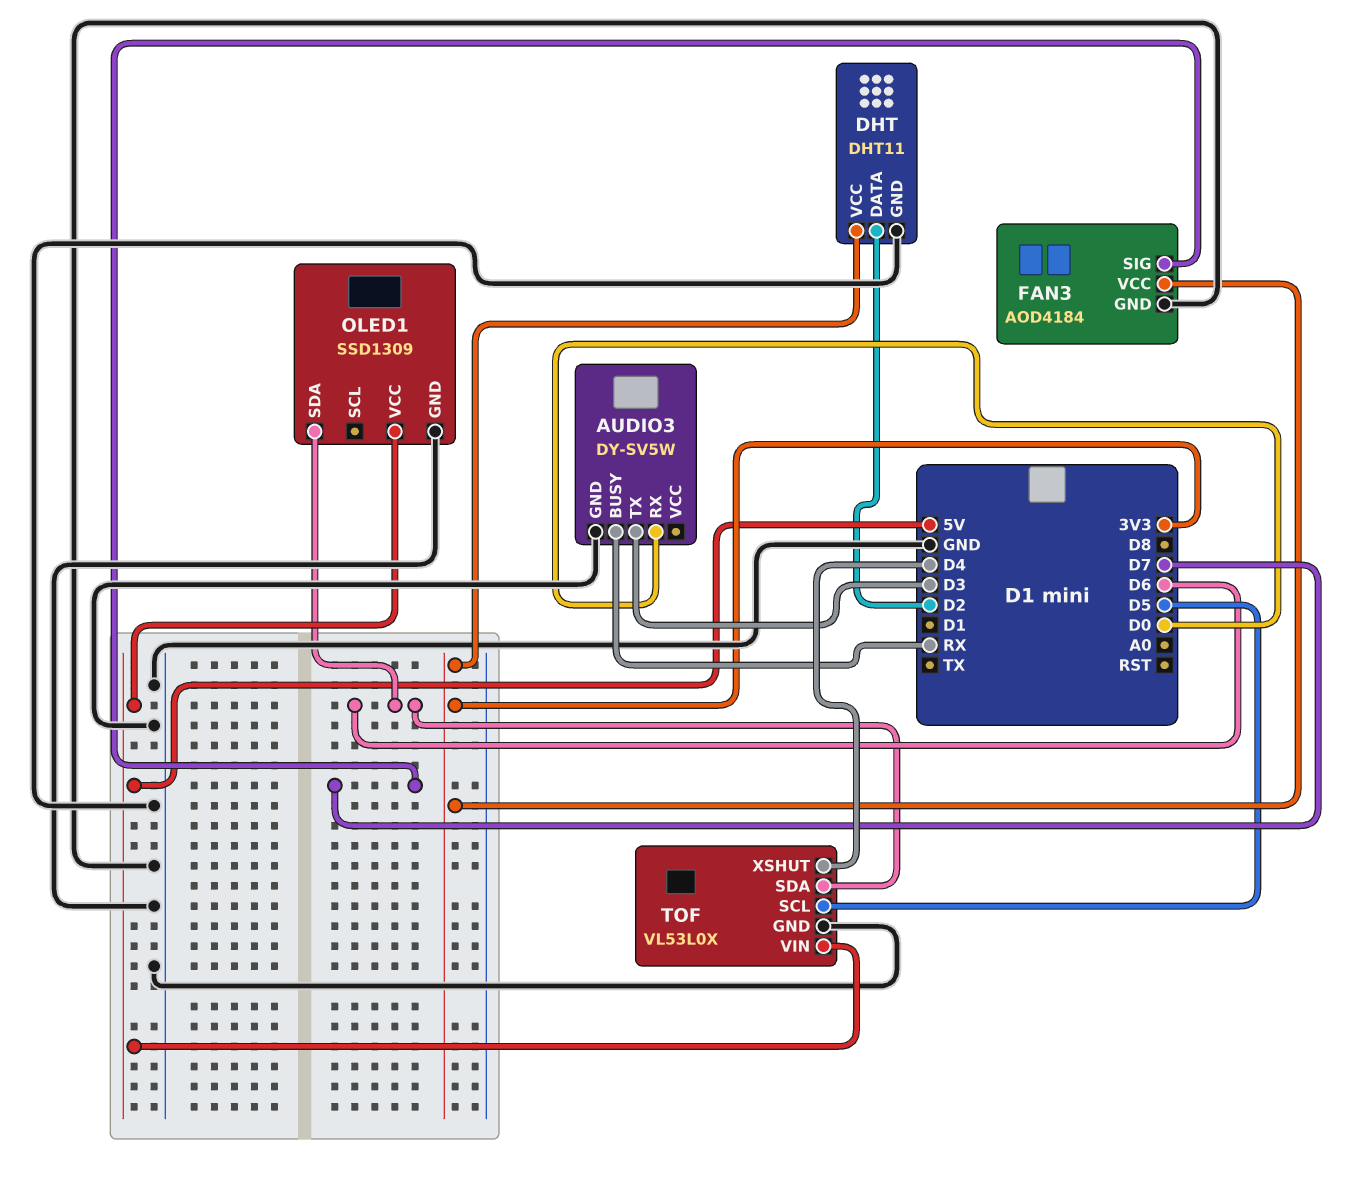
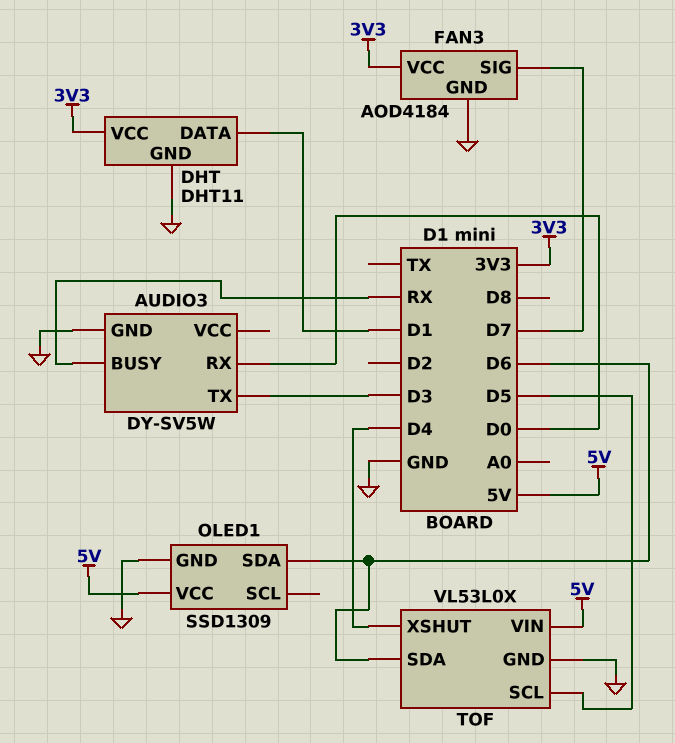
DHT pin DATA: D2 -> D1

